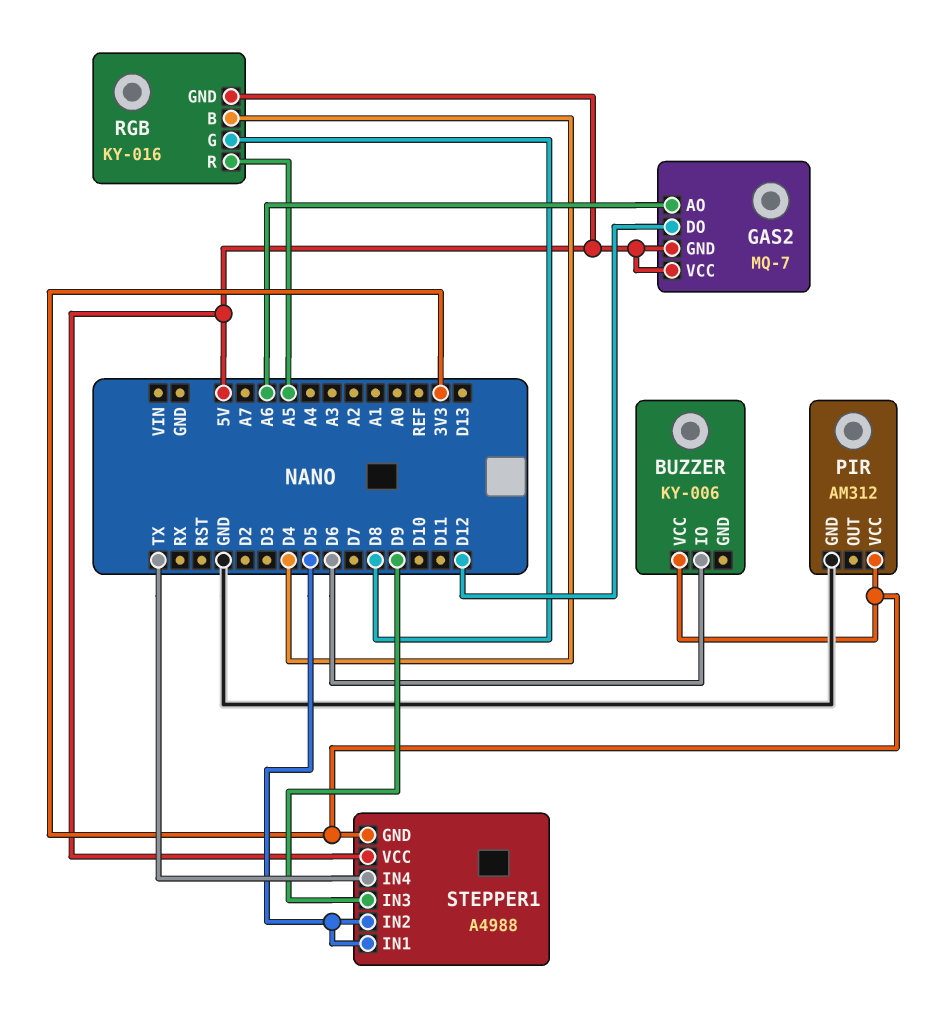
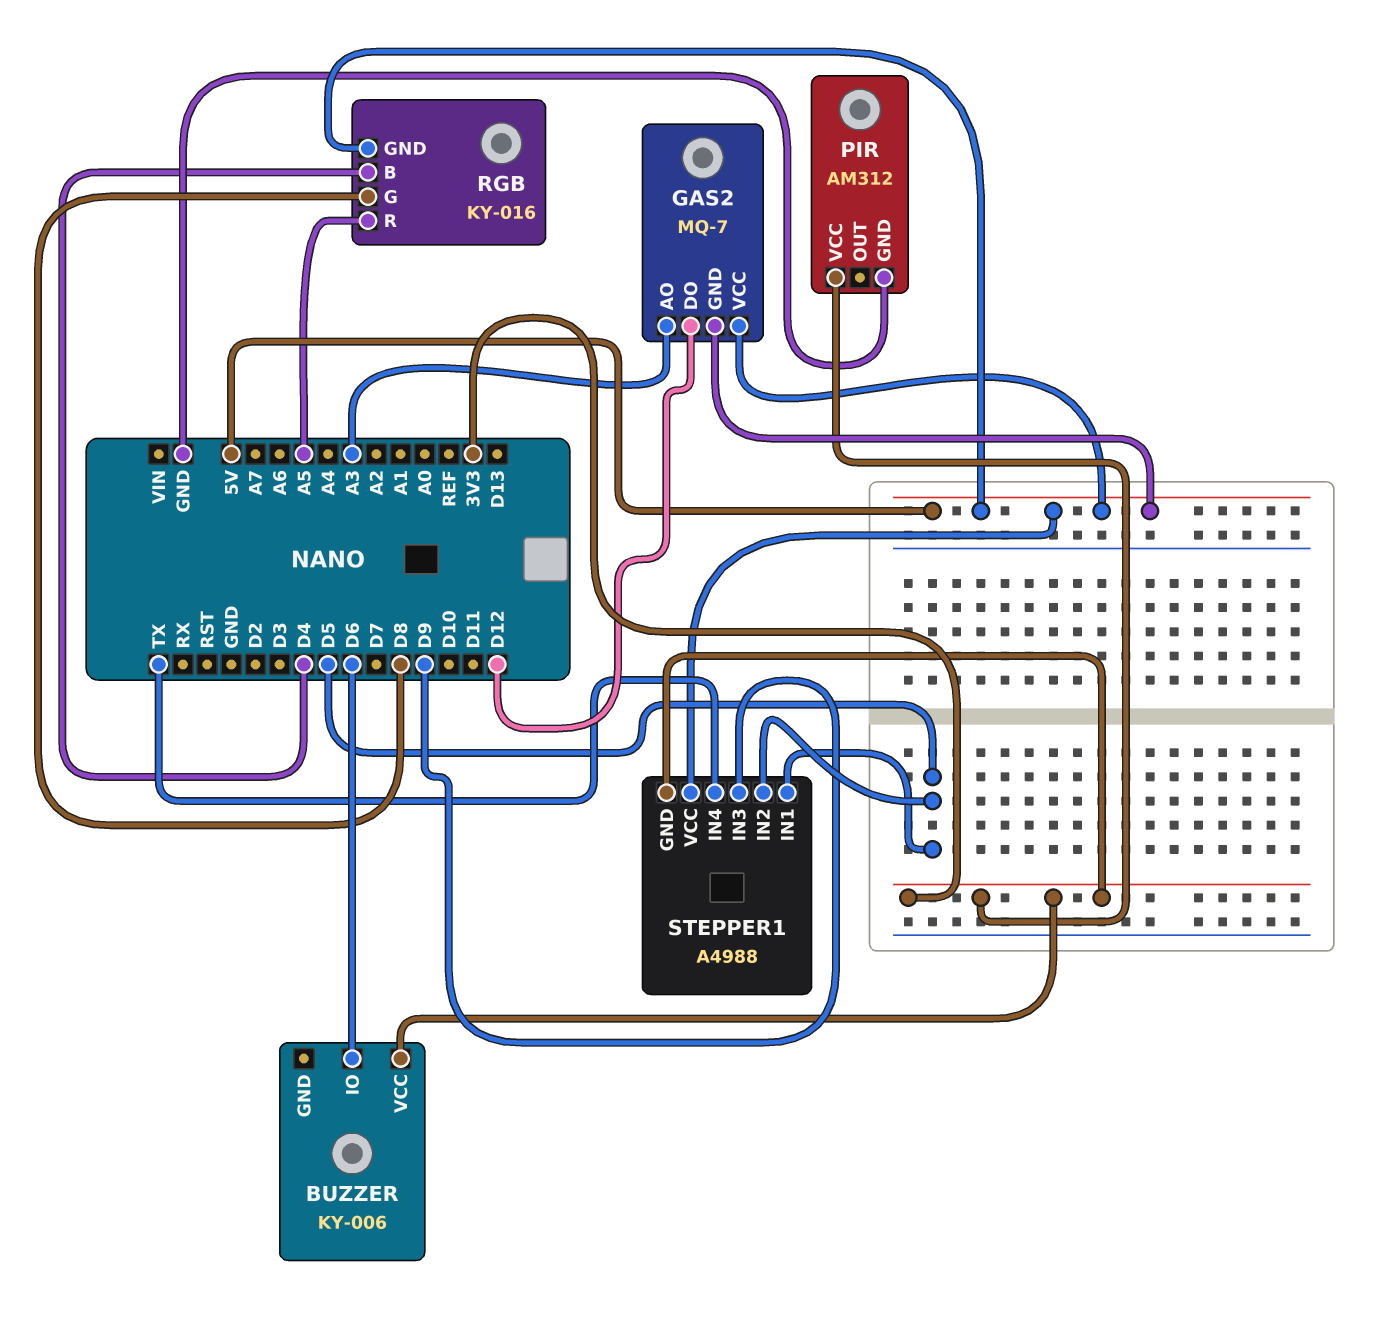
GAS2 pin AO: A6 -> A3

